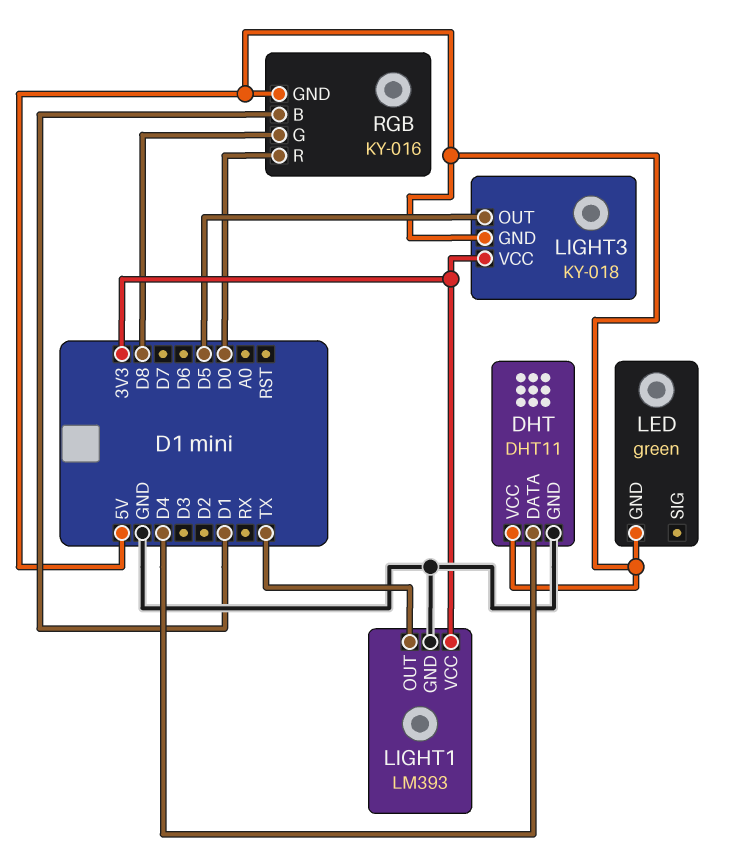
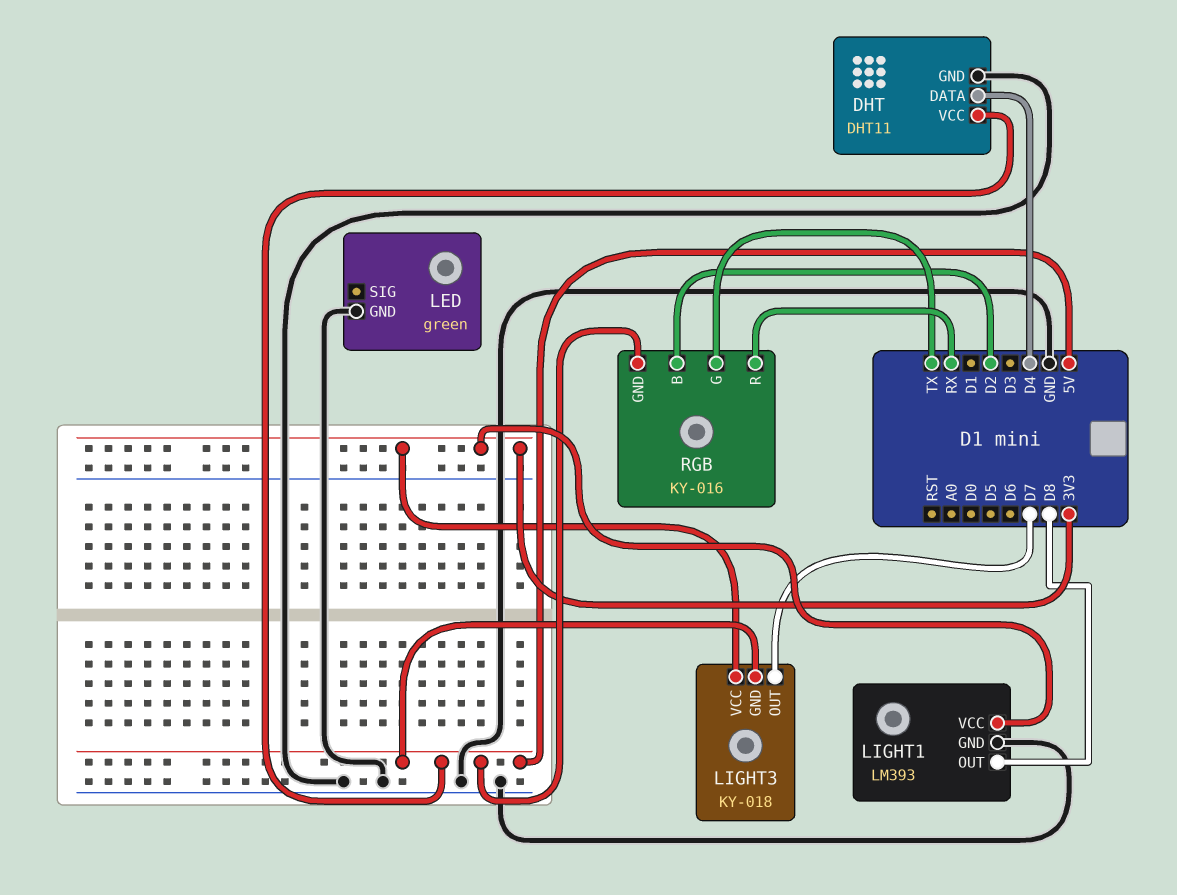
LED pin GND: 5V -> GND
LIGHT1 pin OUT: TX -> D8
LIGHT3 pin OUT: D5 -> D7
RGB pin B: D1 -> D2
RGB pin G: D8 -> TX
RGB pin R: D0 -> RX

